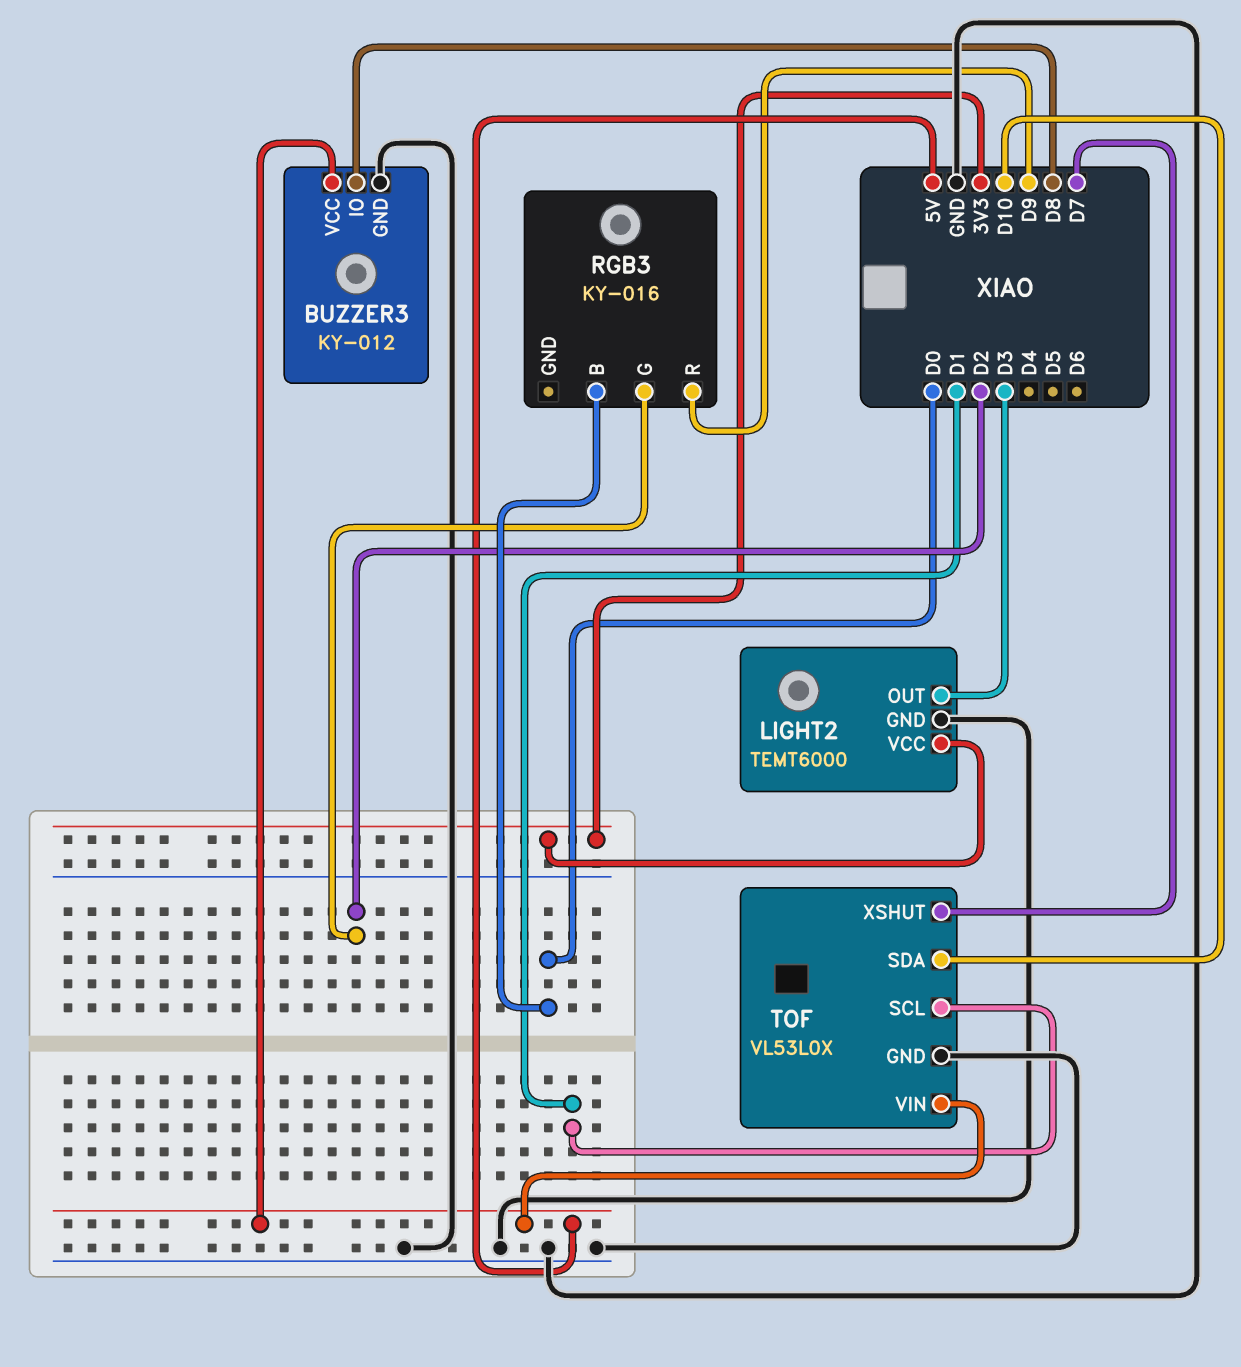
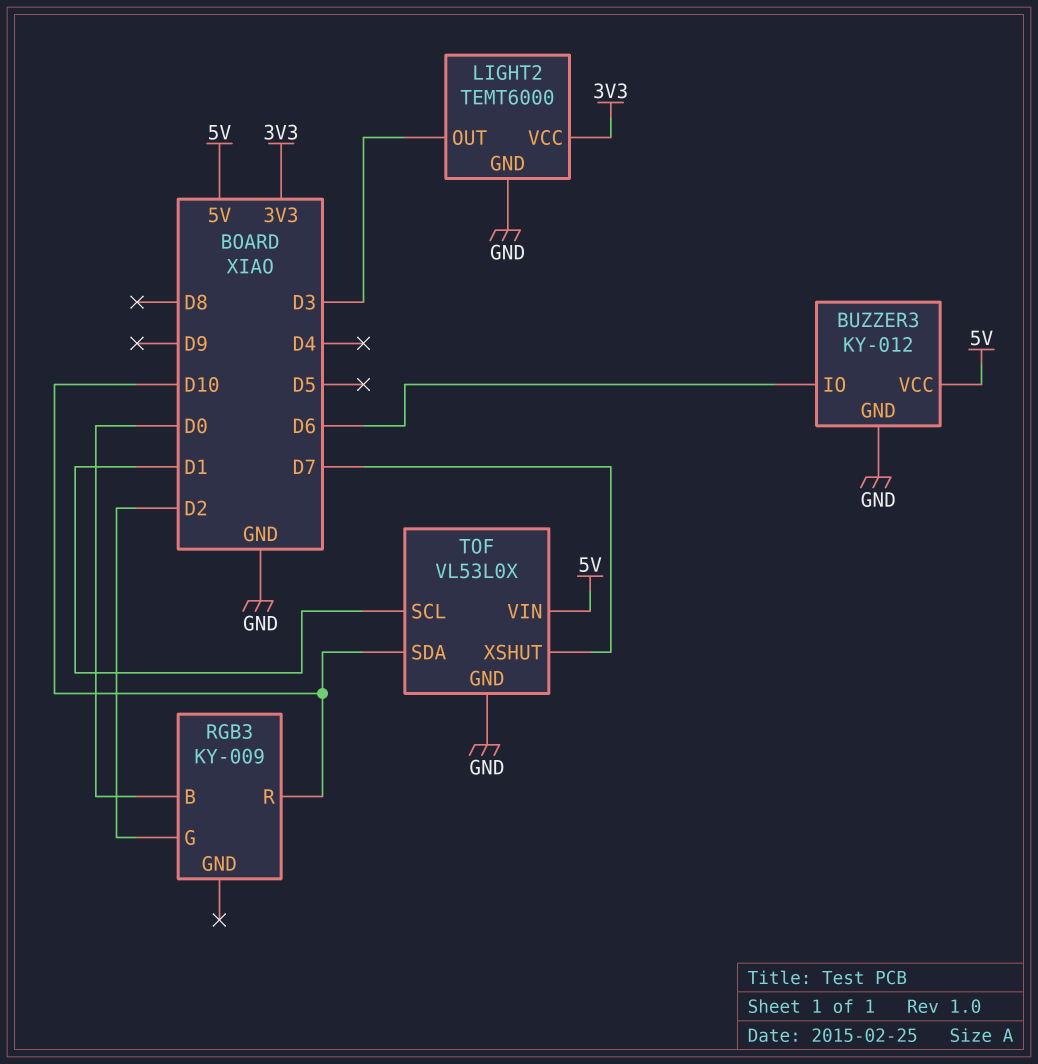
BUZZER3 pin IO: D8 -> D6
RGB3: KY-016 -> KY-009
RGB3 pin R: D9 -> D10

